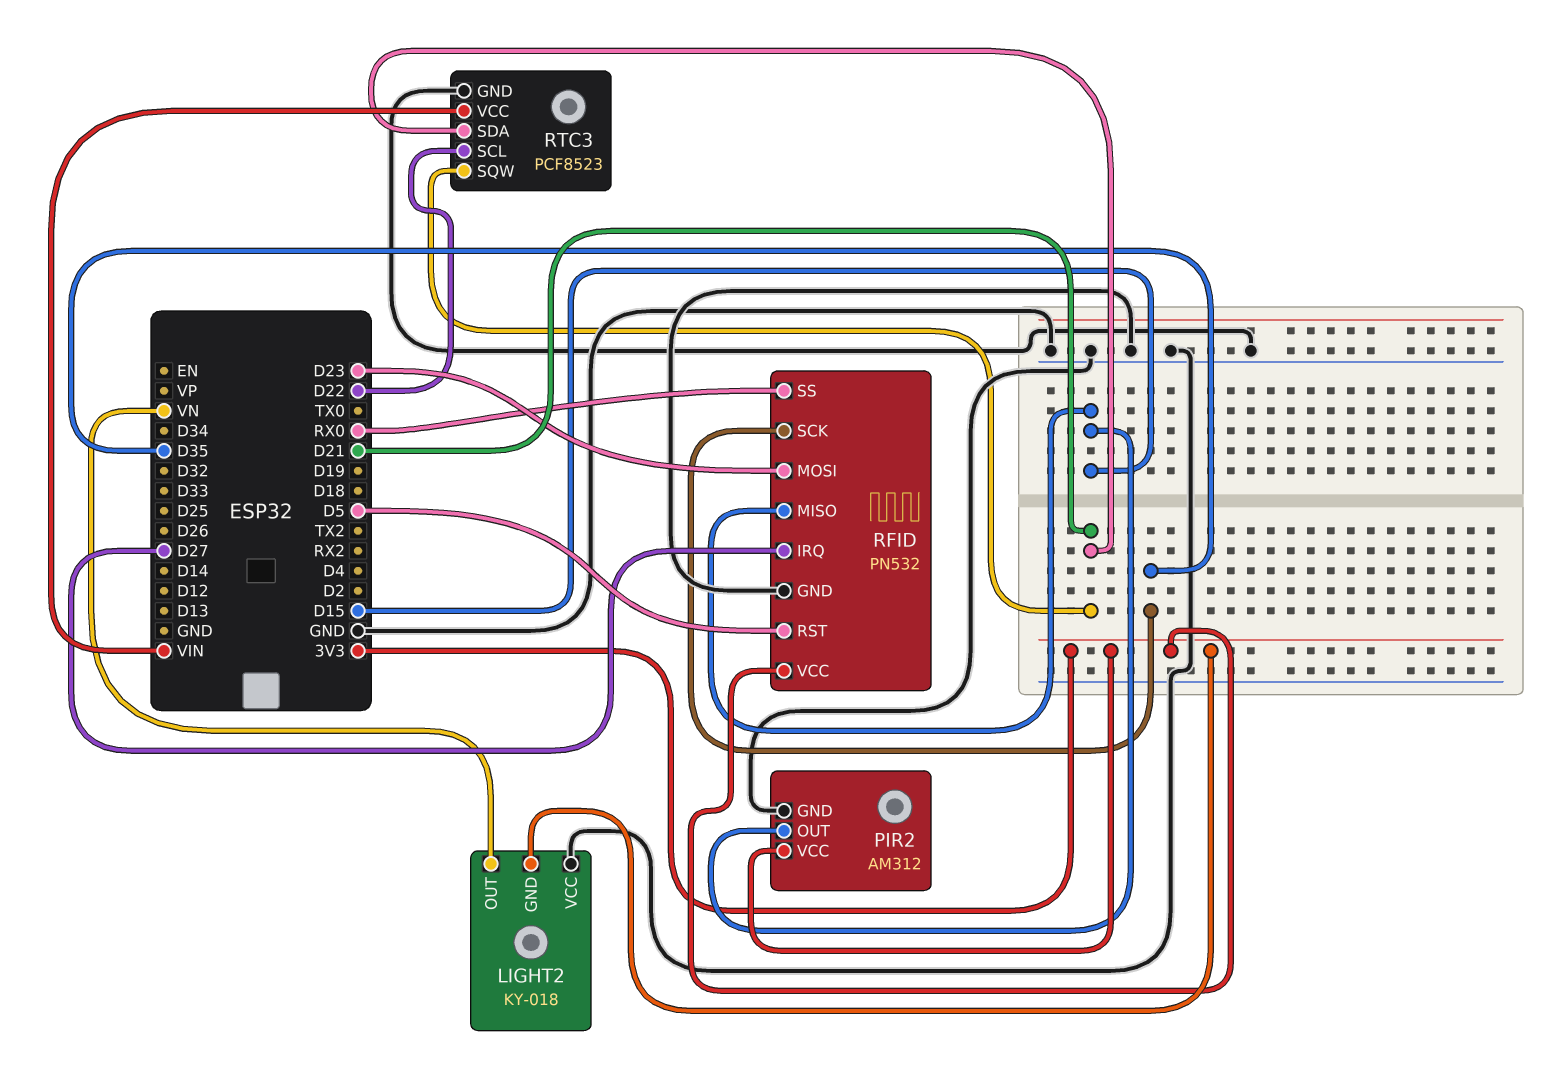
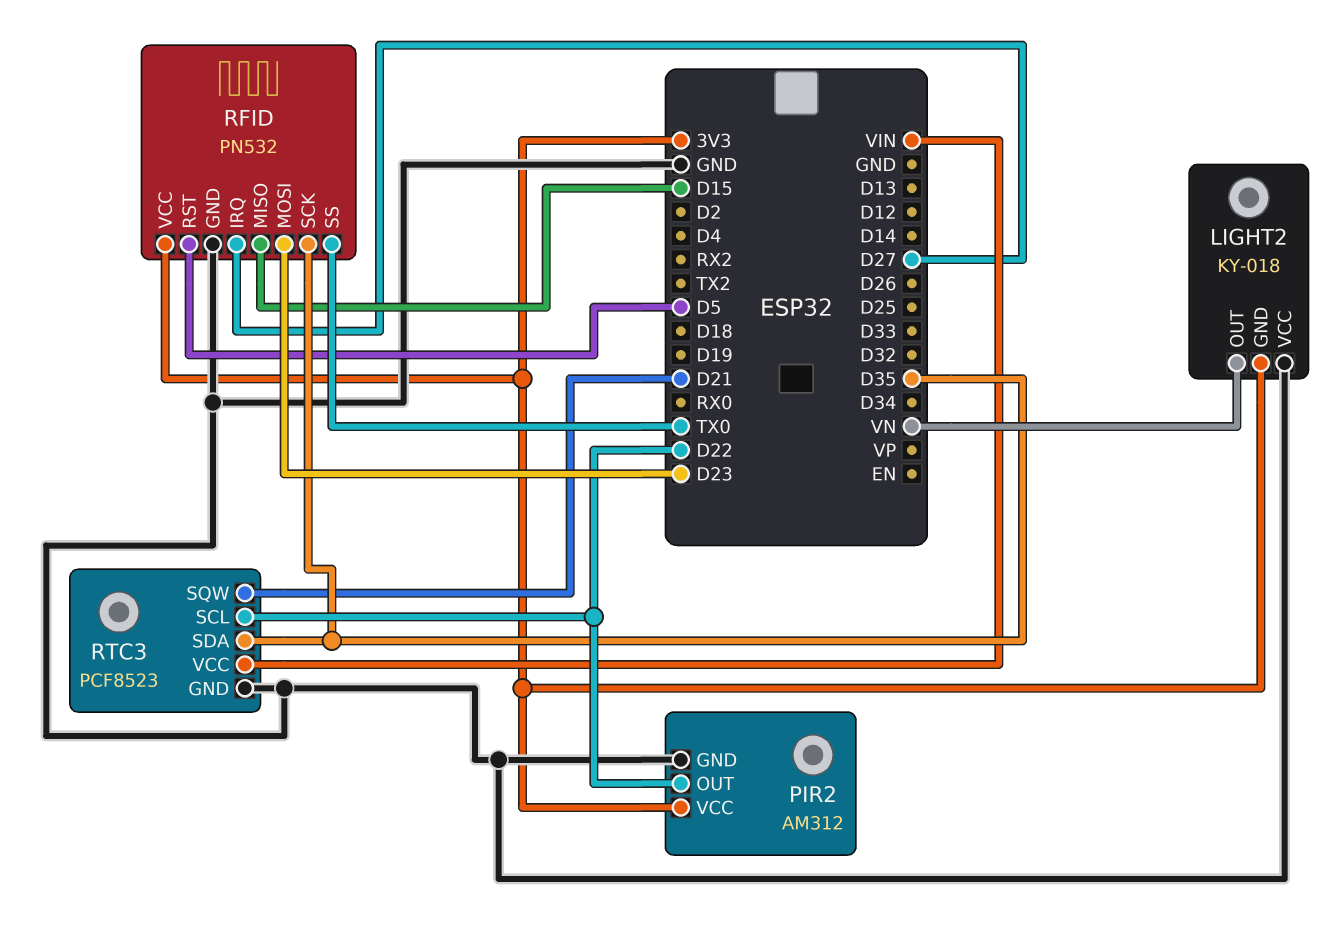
PIR2 pin OUT: D15 -> D22
RFID pin SS: RX0 -> TX0
RTC3 pin SDA: D21 -> D35

